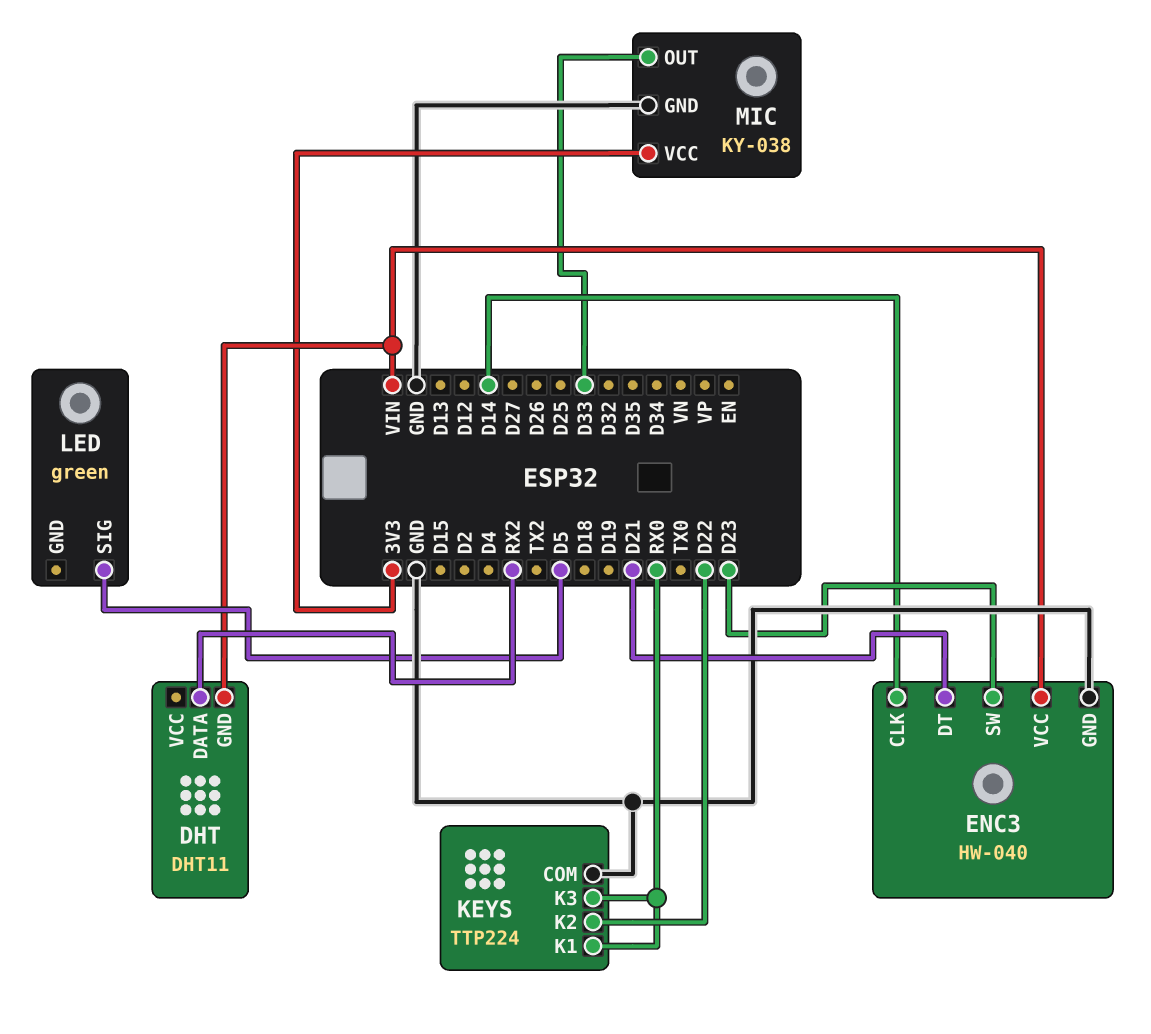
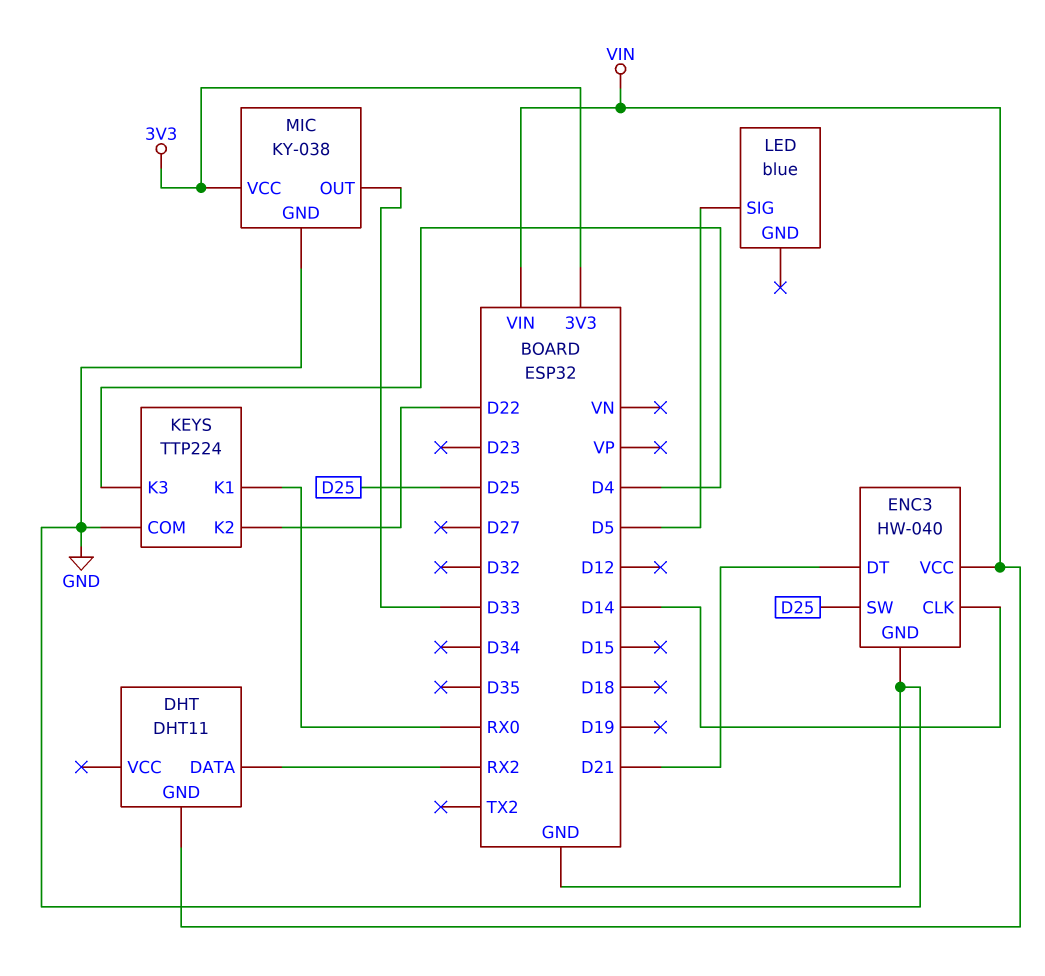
ENC3 pin SW: D23 -> D25
KEYS pin K3: RX0 -> D4
LED: green -> blue

